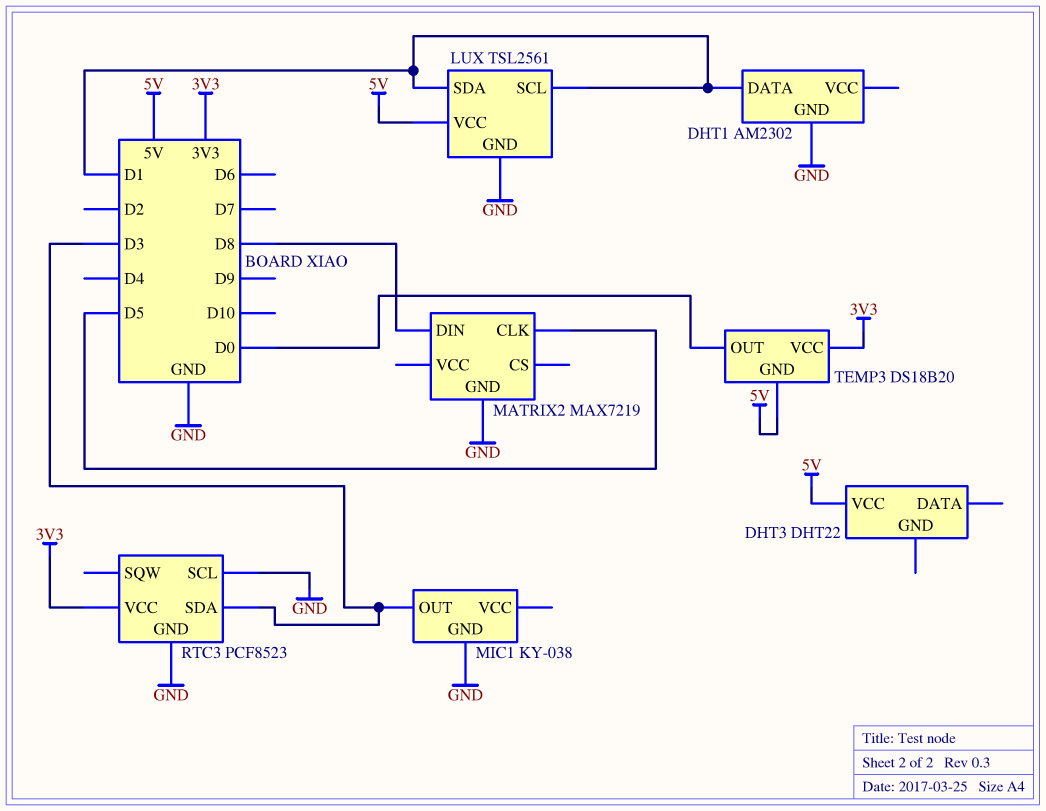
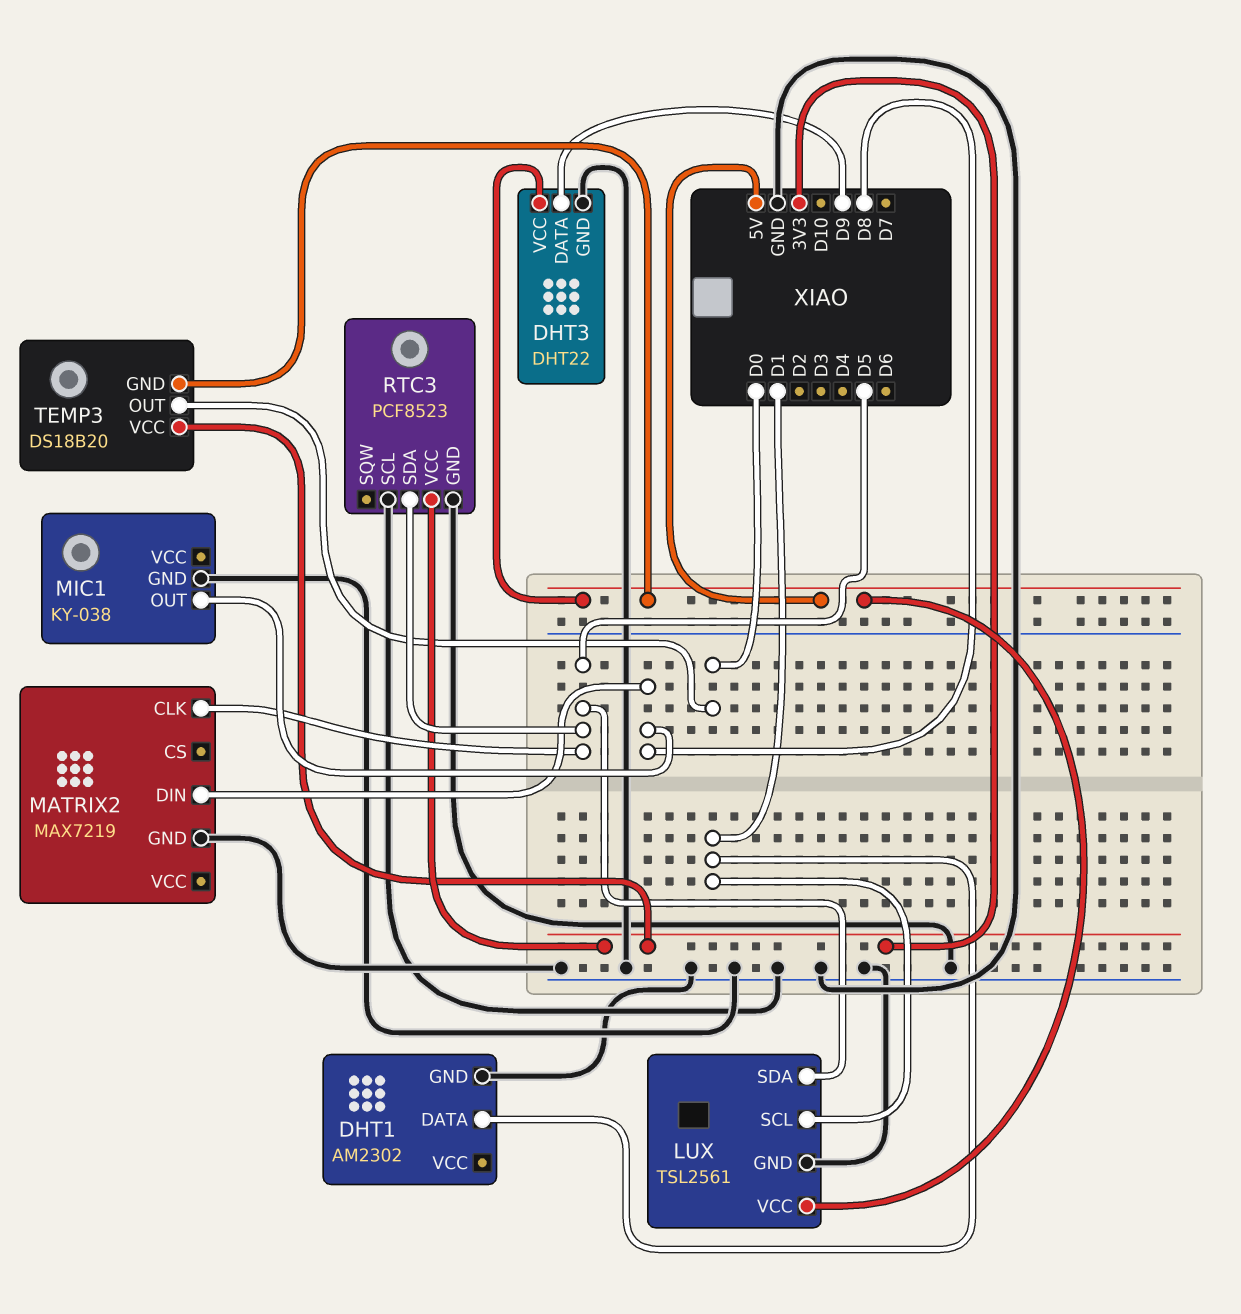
DHT3 pin DATA: none -> D9
DHT3 pin GND: none -> GND
LUX pin SDA: D1 -> D5
MIC1 pin OUT: D3 -> D8
RTC3 pin SDA: D3 -> D5

